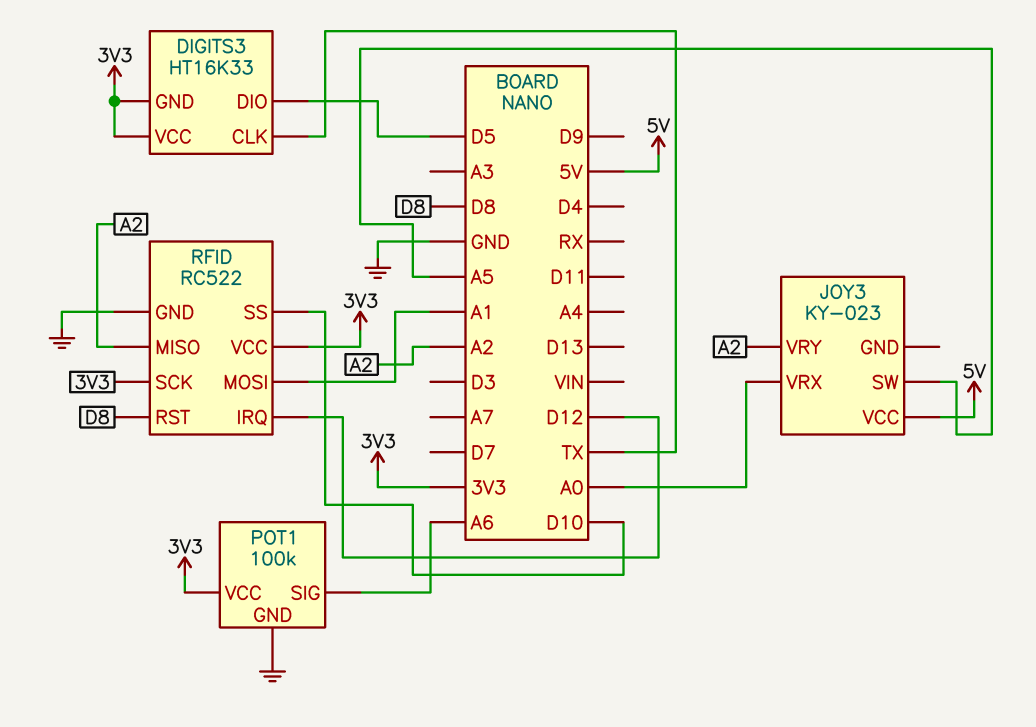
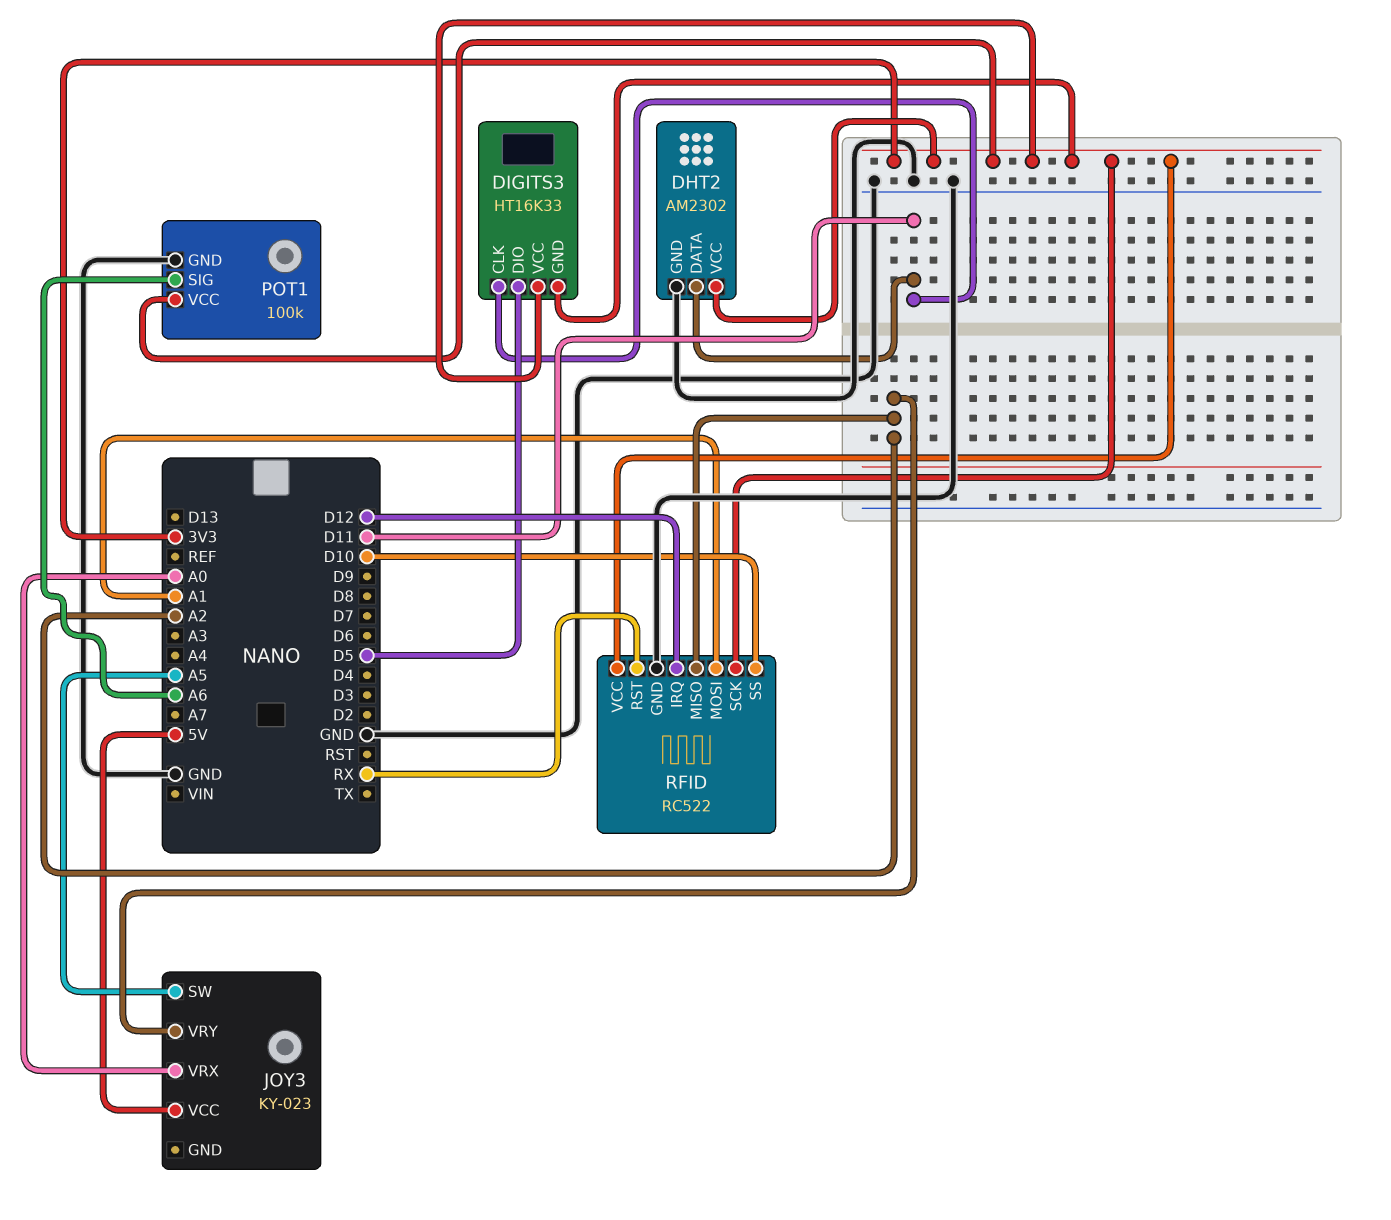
DHT2: none -> AM2302
DHT2 pin DATA: none -> D11
DHT2 pin GND: none -> GND
DHT2 pin VCC: none -> 3V3
DIGITS3 pin CLK: TX -> D11
RFID pin RST: D8 -> RX

